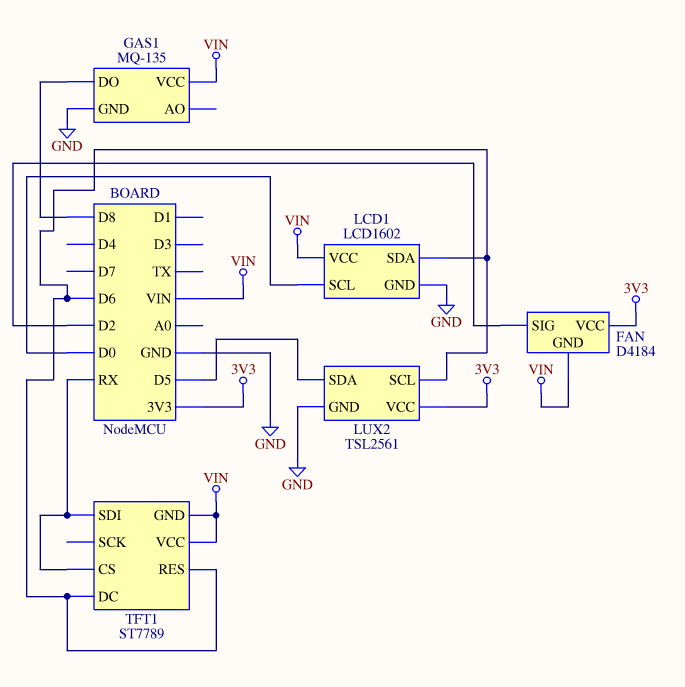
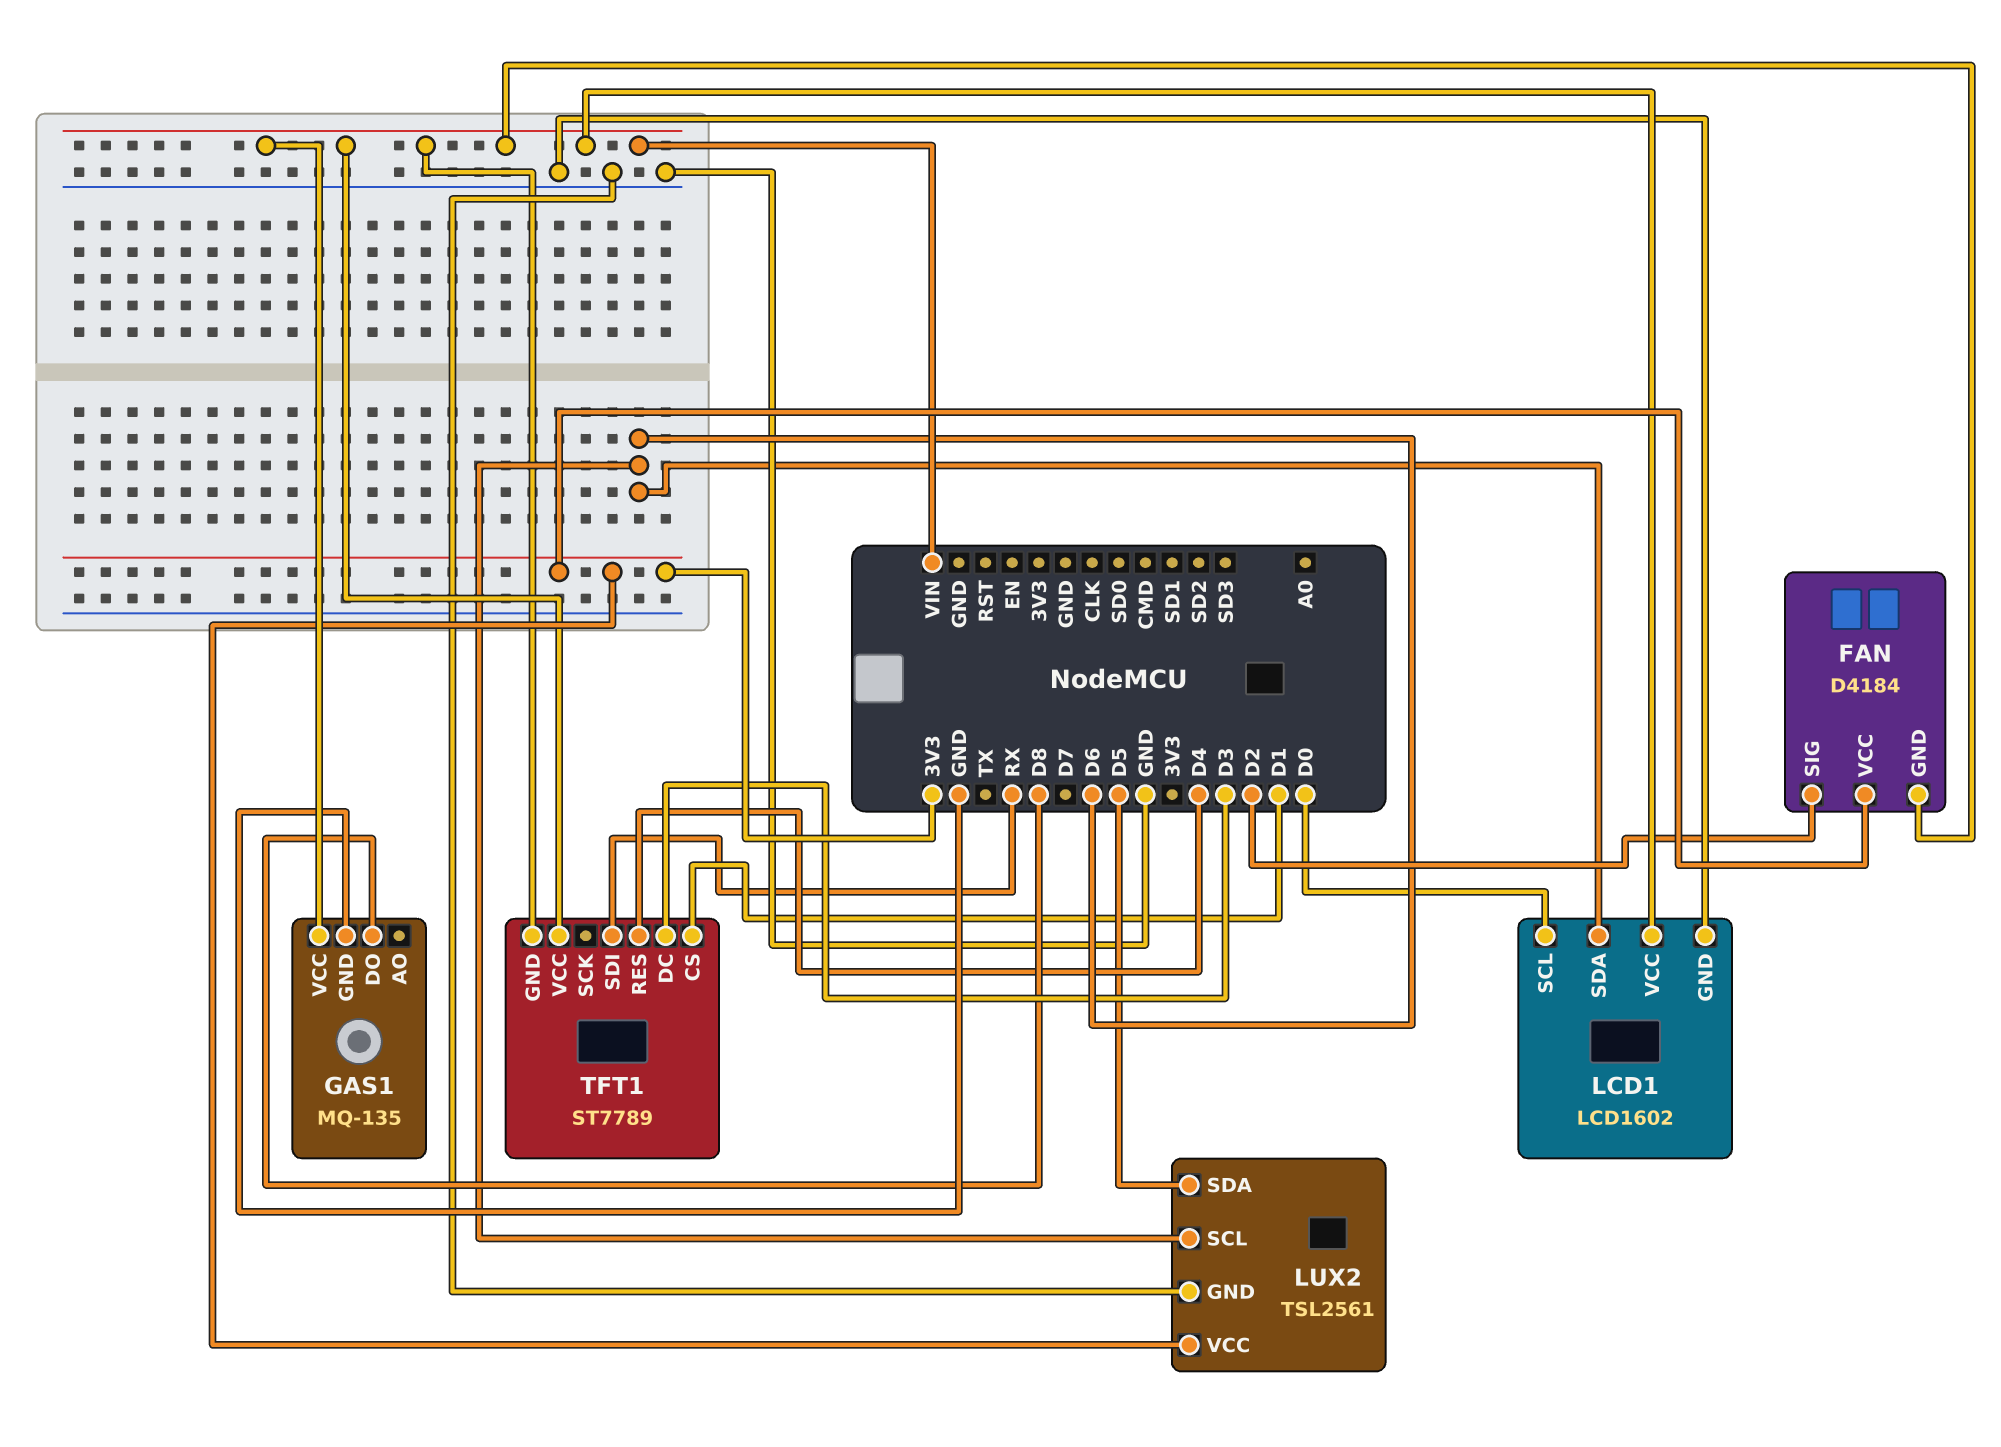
TFT1 pin CS: RX -> D1
TFT1 pin DC: D6 -> D3
TFT1 pin RES: D6 -> D4

